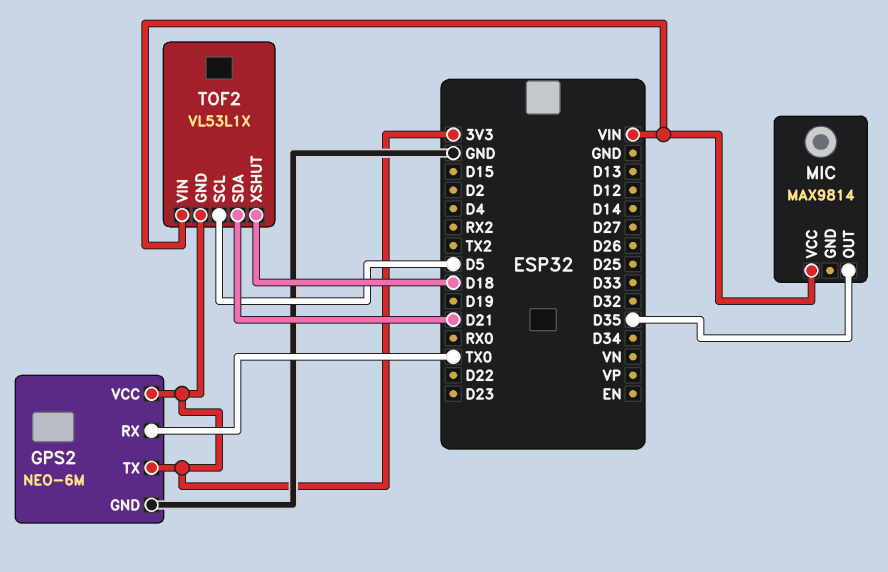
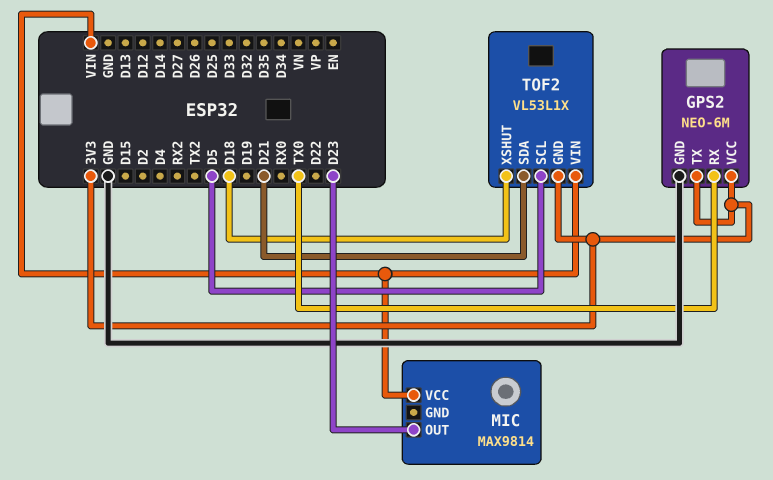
MIC pin OUT: D35 -> D23

